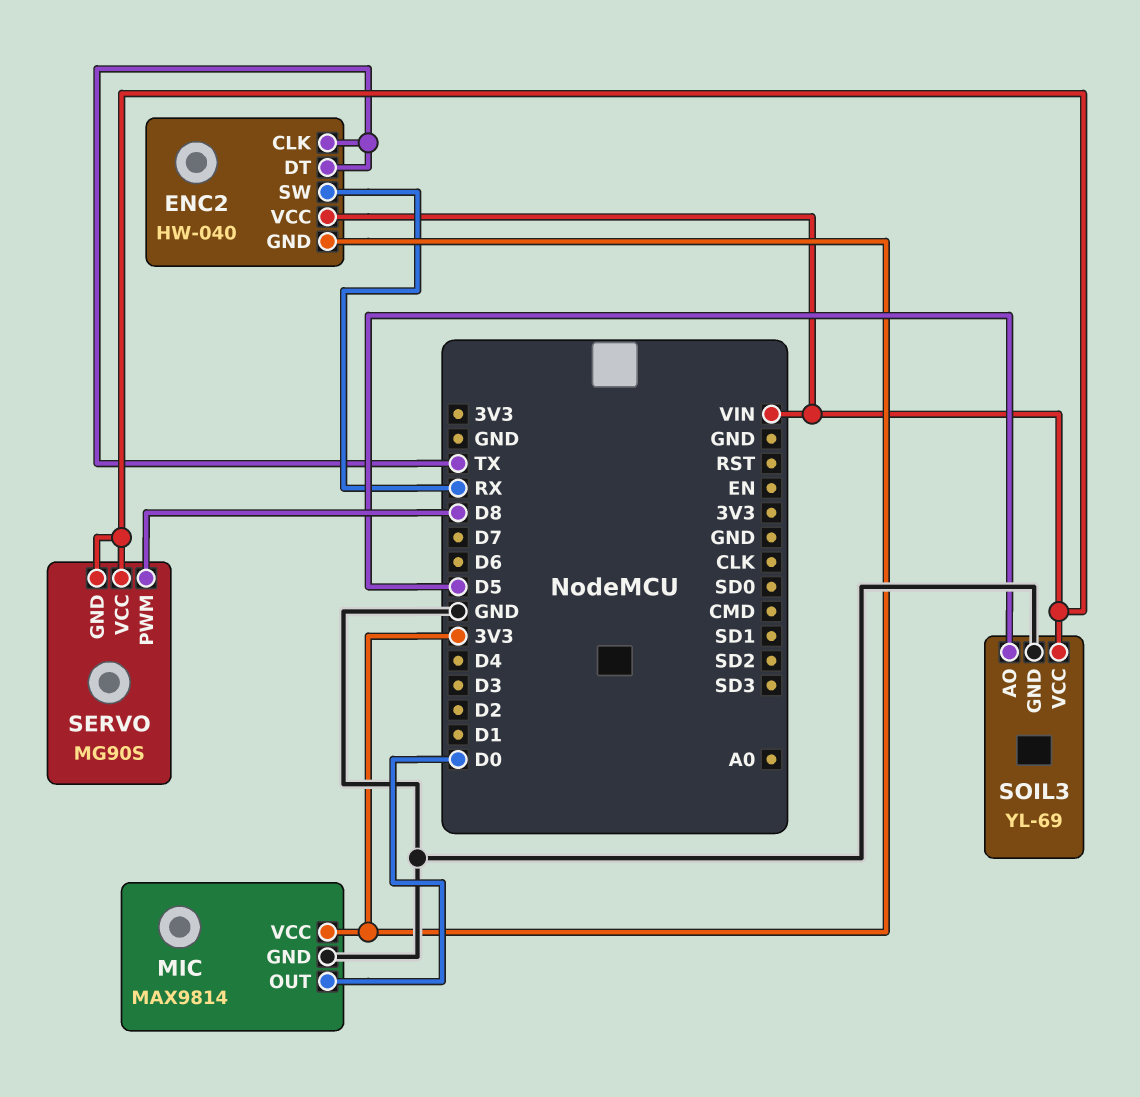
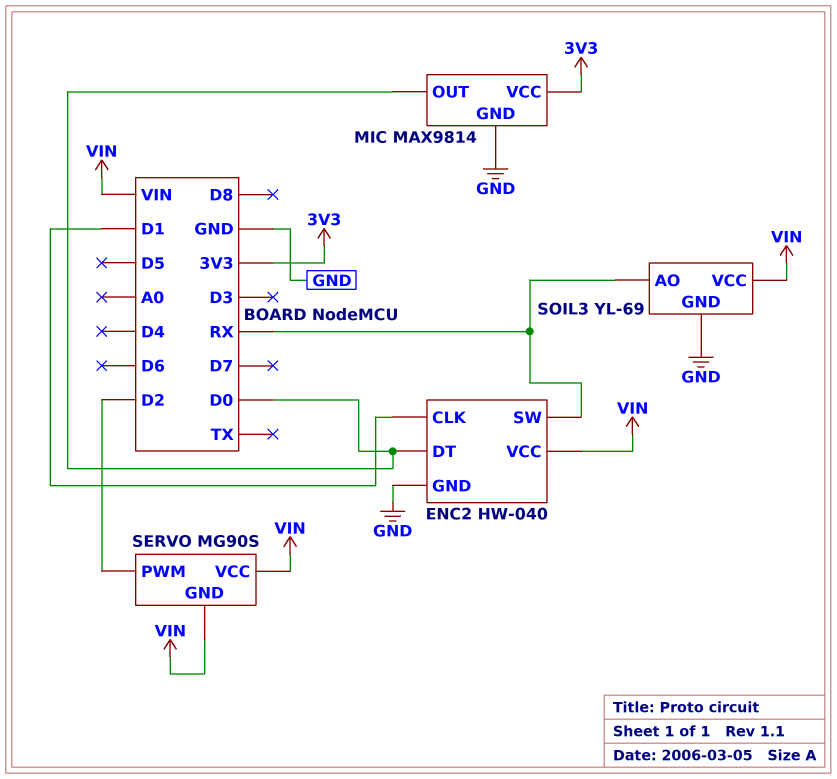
ENC2 pin CLK: TX -> D1
ENC2 pin DT: TX -> D0
ENC2 pin GND: 3V3 -> GND
SERVO pin PWM: D8 -> D2
SOIL3 pin AO: D5 -> RX

